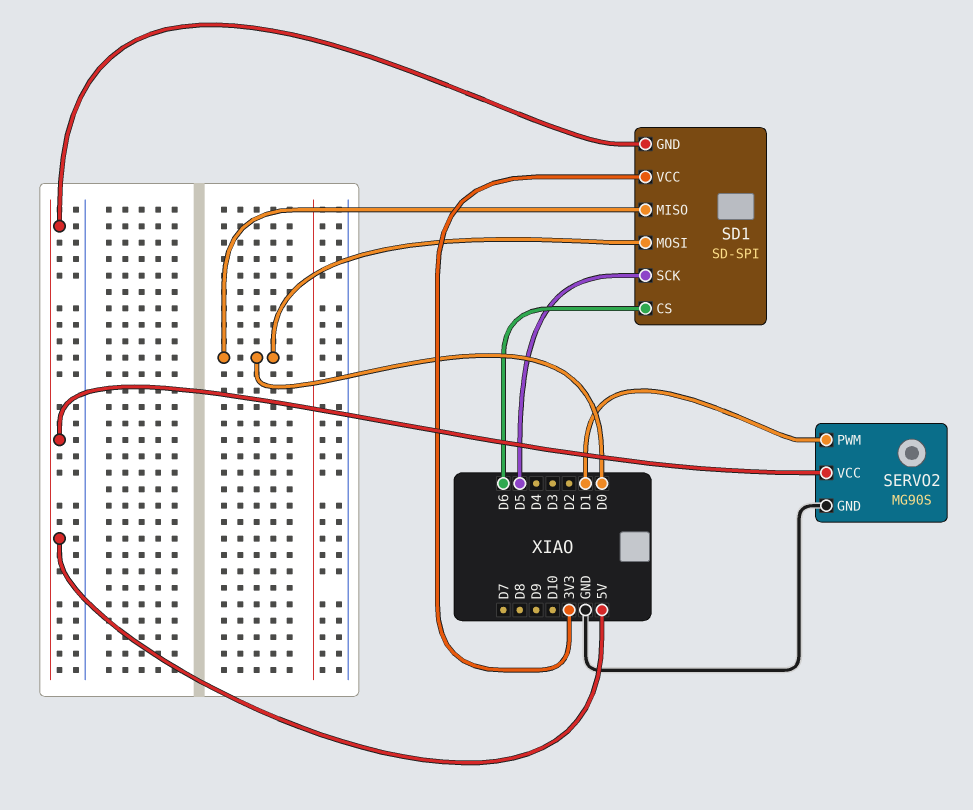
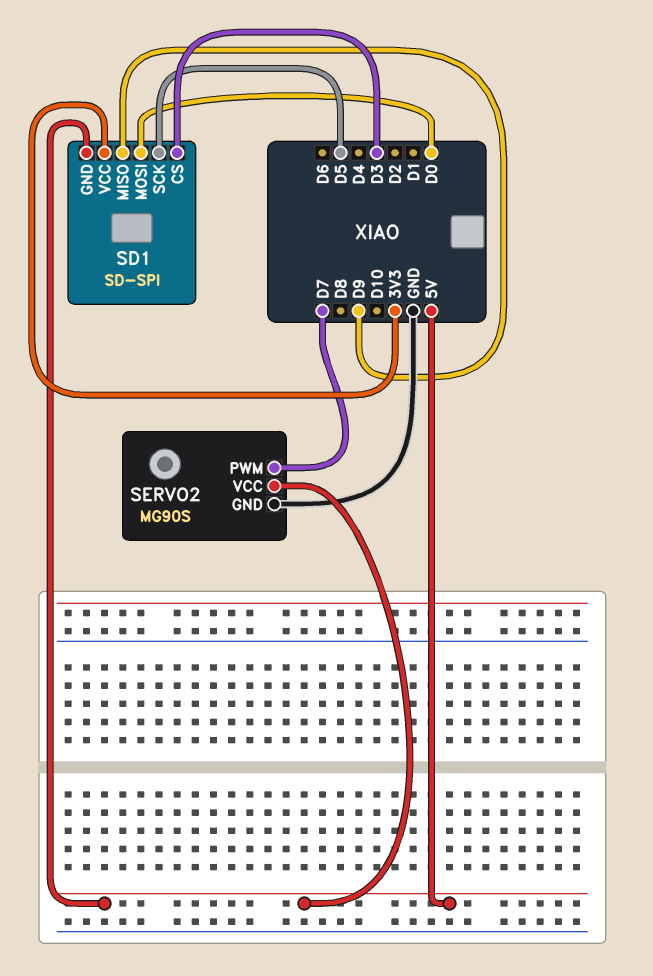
SD1 pin CS: D6 -> D3
SD1 pin MISO: D0 -> D9
SERVO2 pin PWM: D1 -> D7

